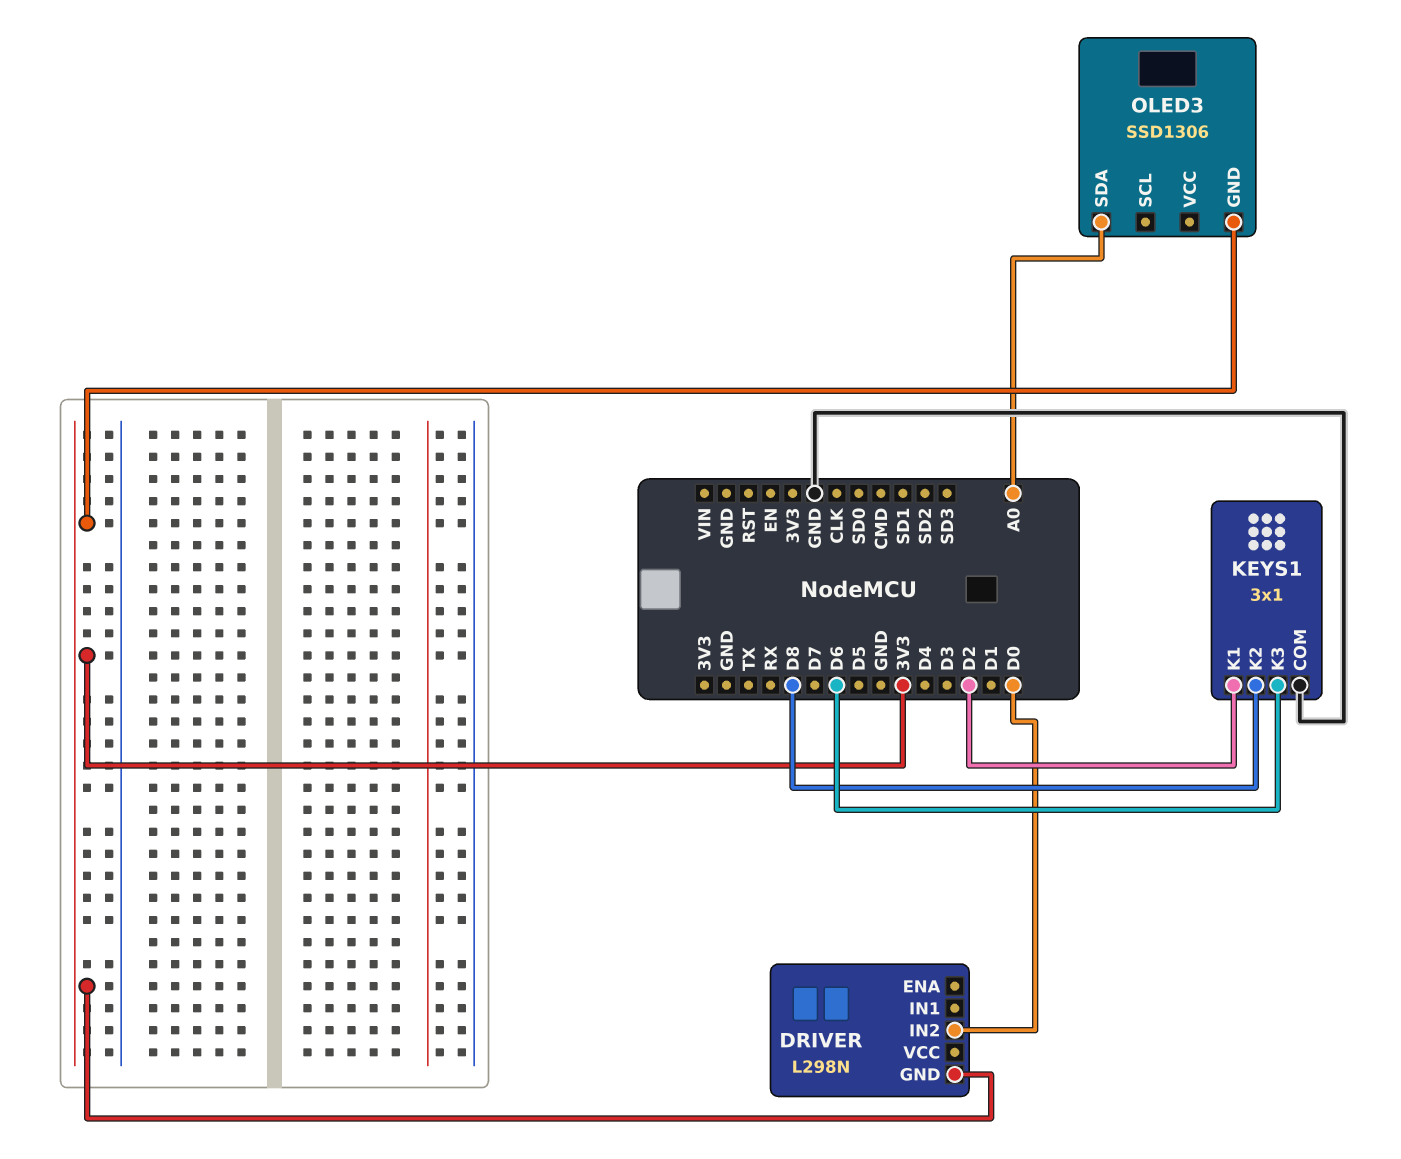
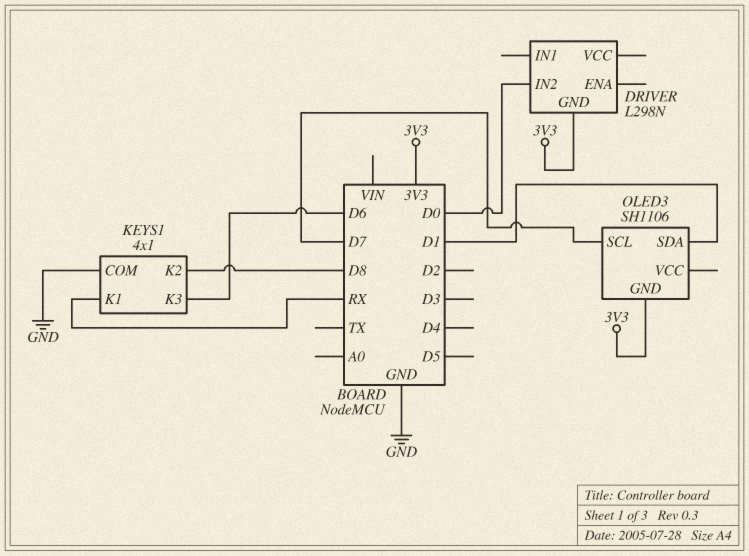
KEYS1: 3x1 -> 4x1
KEYS1 pin K1: D2 -> RX
OLED3: SSD1306 -> SH1106
OLED3 pin SCL: none -> D7
OLED3 pin SDA: A0 -> D1

